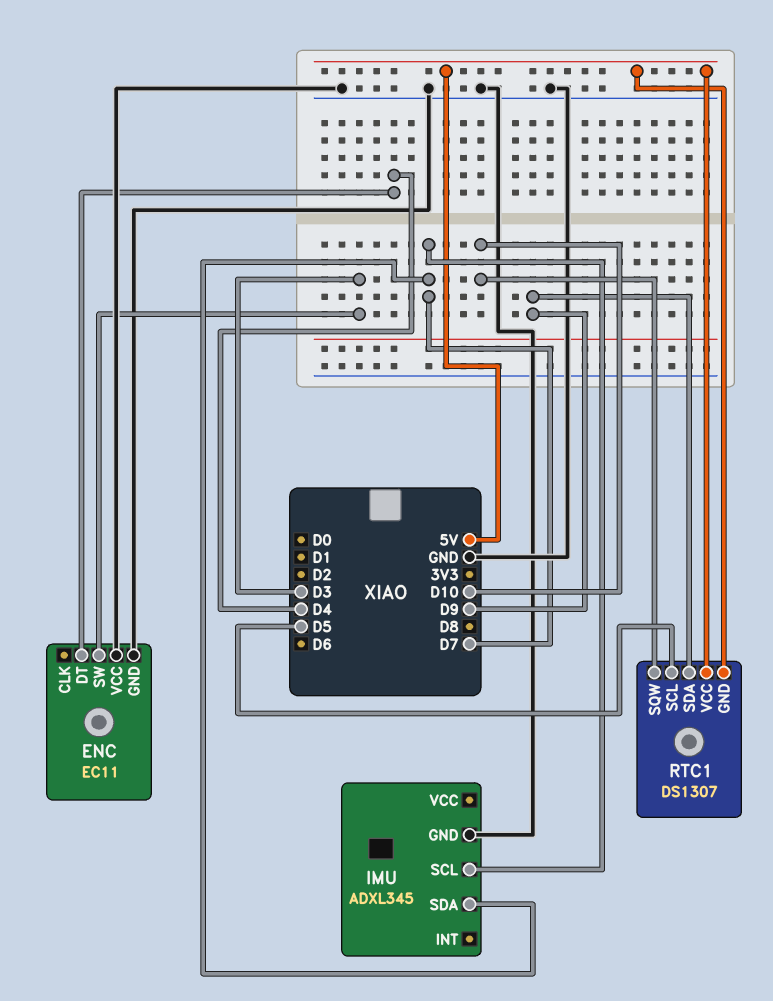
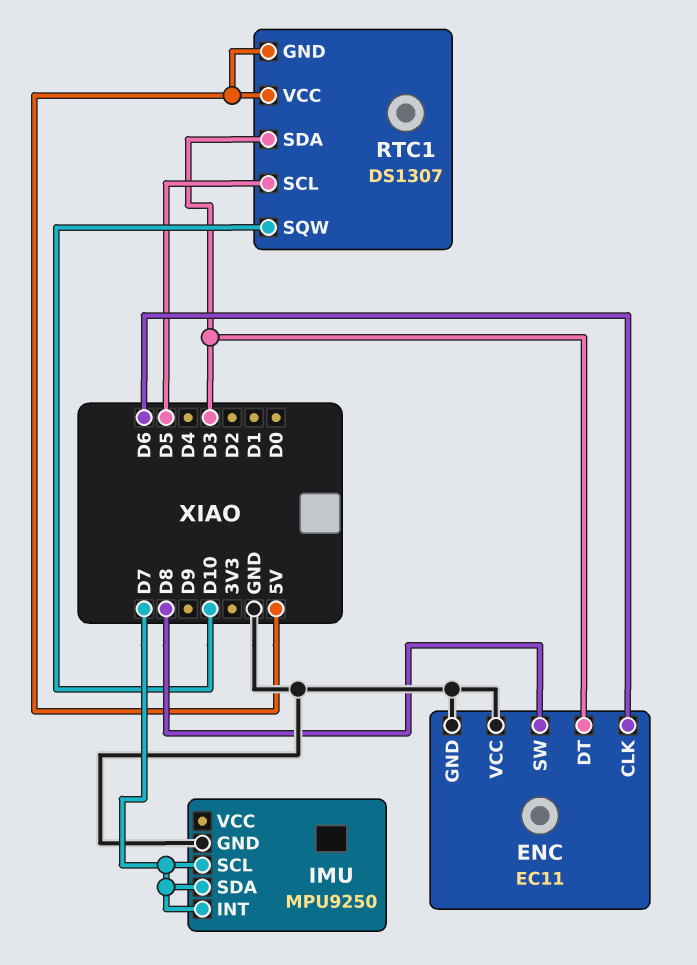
ENC pin CLK: none -> D6
ENC pin DT: D4 -> D3
ENC pin SW: D3 -> D8
IMU: ADXL345 -> MPU9250
IMU pin INT: none -> D7
RTC1 pin SDA: D9 -> D3

